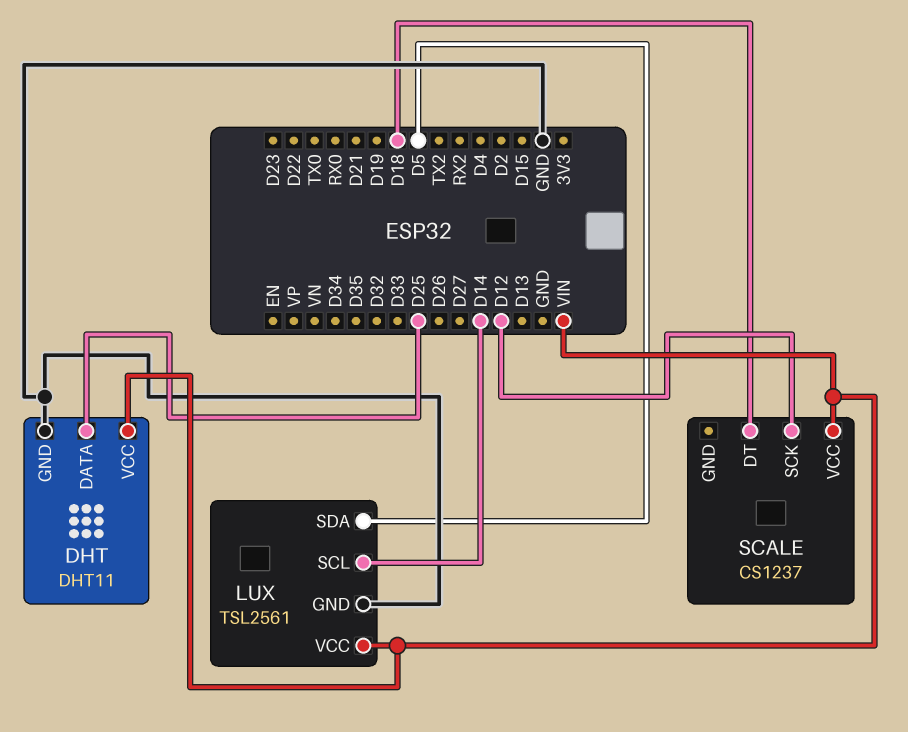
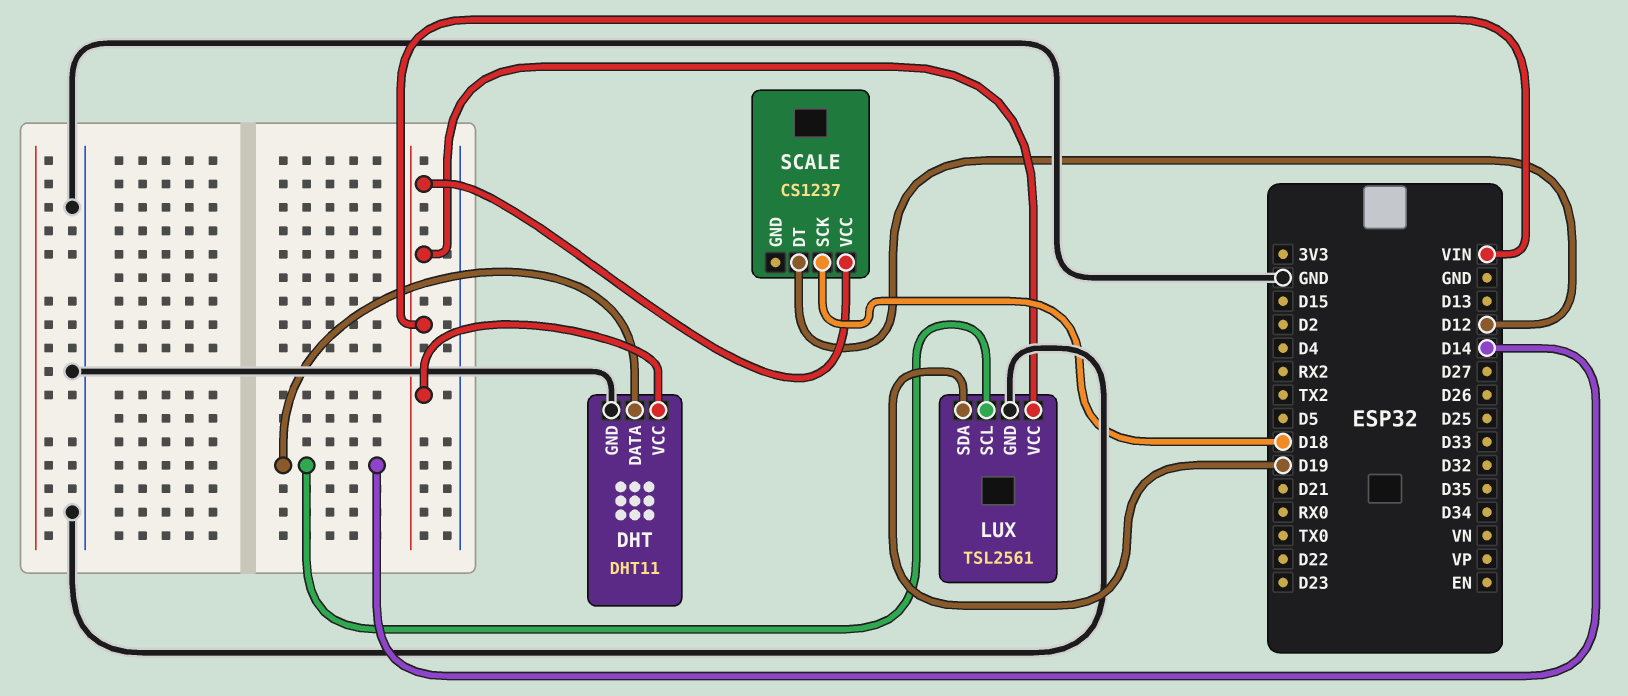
DHT pin DATA: D25 -> D14
LUX pin SDA: D5 -> D19
SCALE pin DT: D18 -> D12
SCALE pin SCK: D12 -> D18

